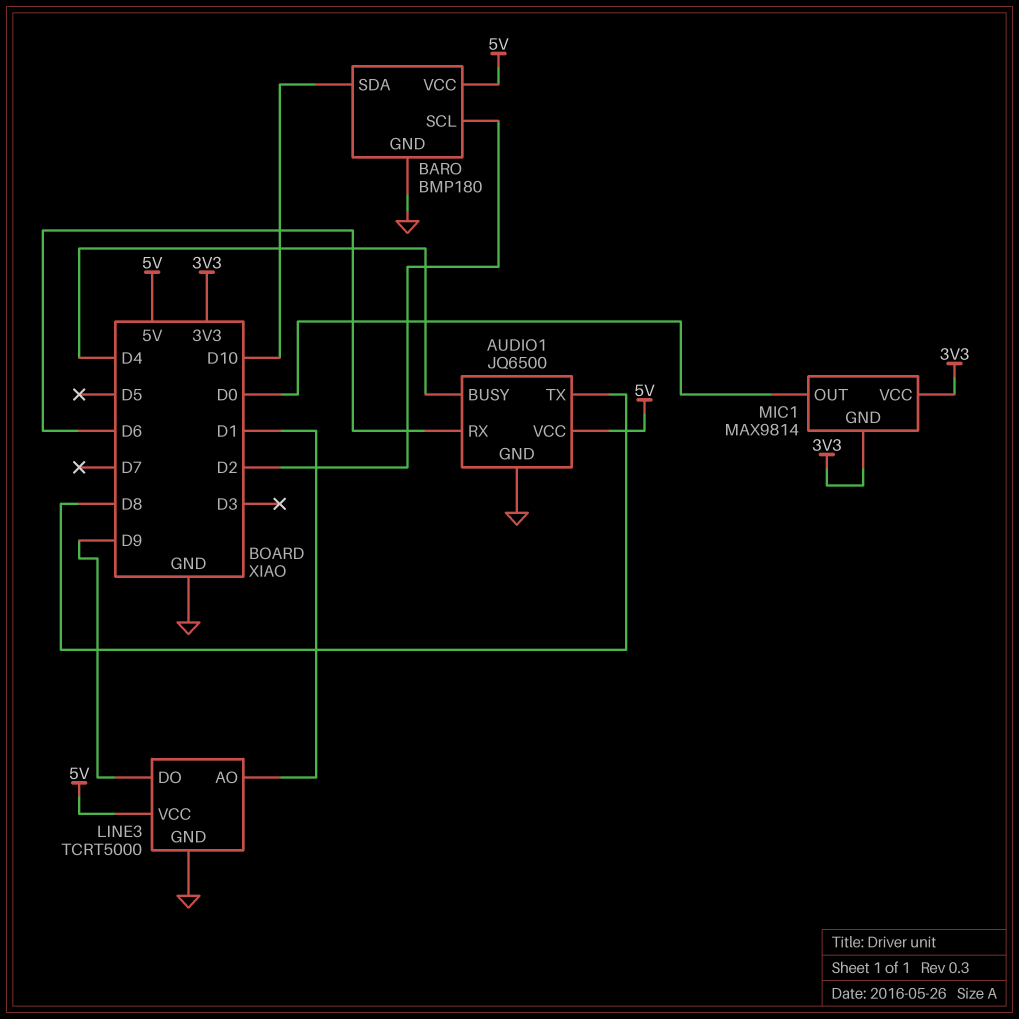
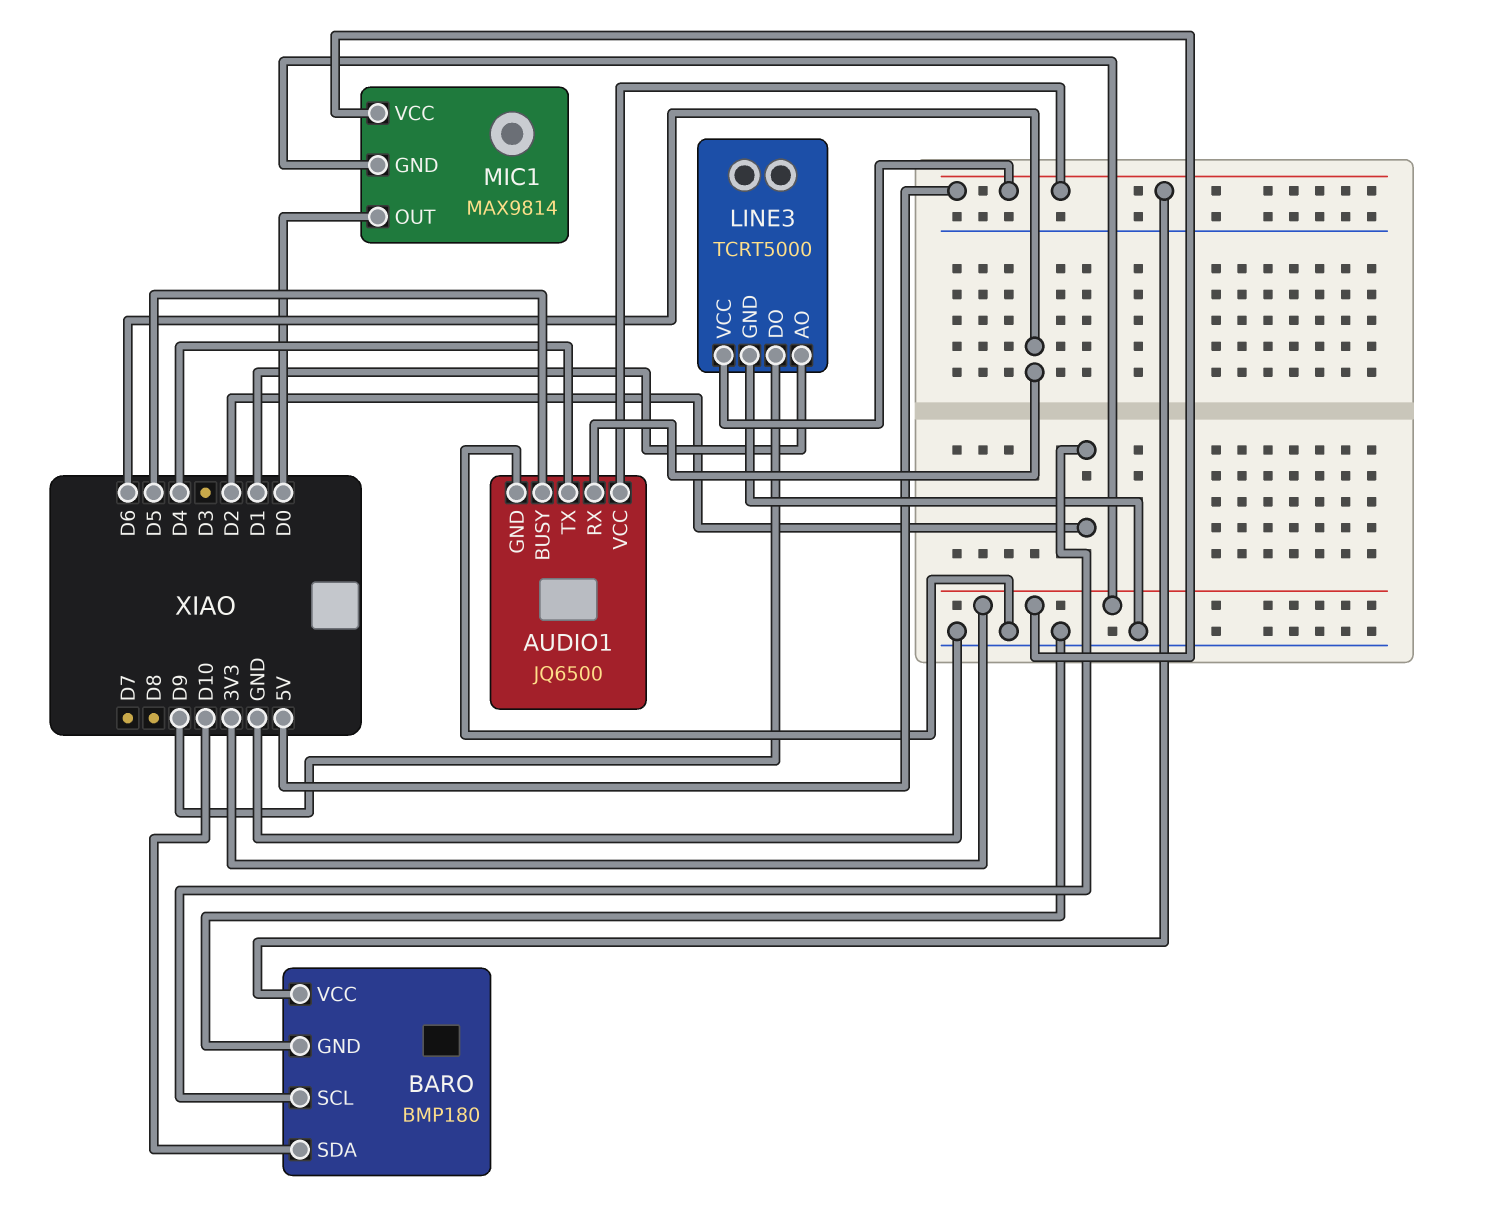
AUDIO1 pin BUSY: D4 -> D5
AUDIO1 pin TX: D8 -> D4

